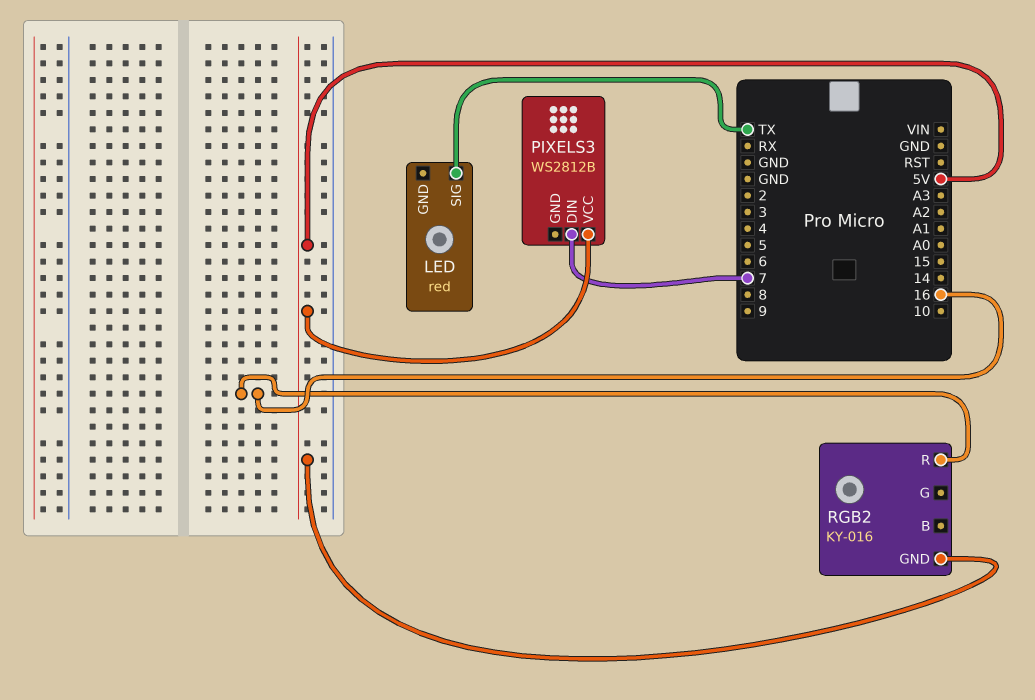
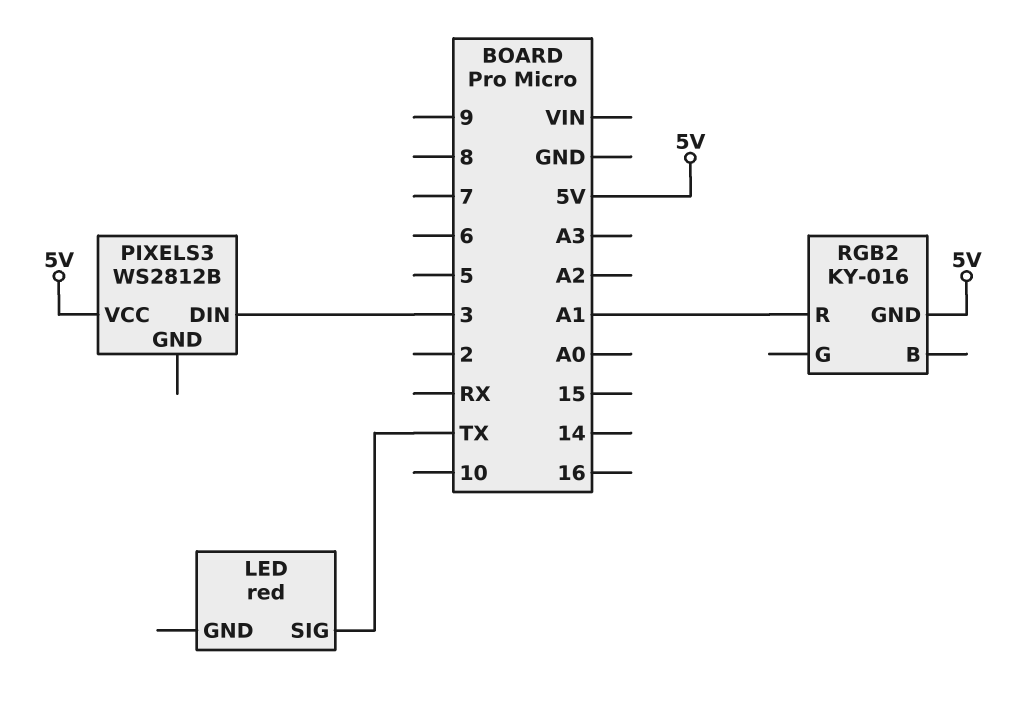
PIXELS3 pin DIN: 7 -> 3
RGB2 pin R: 16 -> A1

